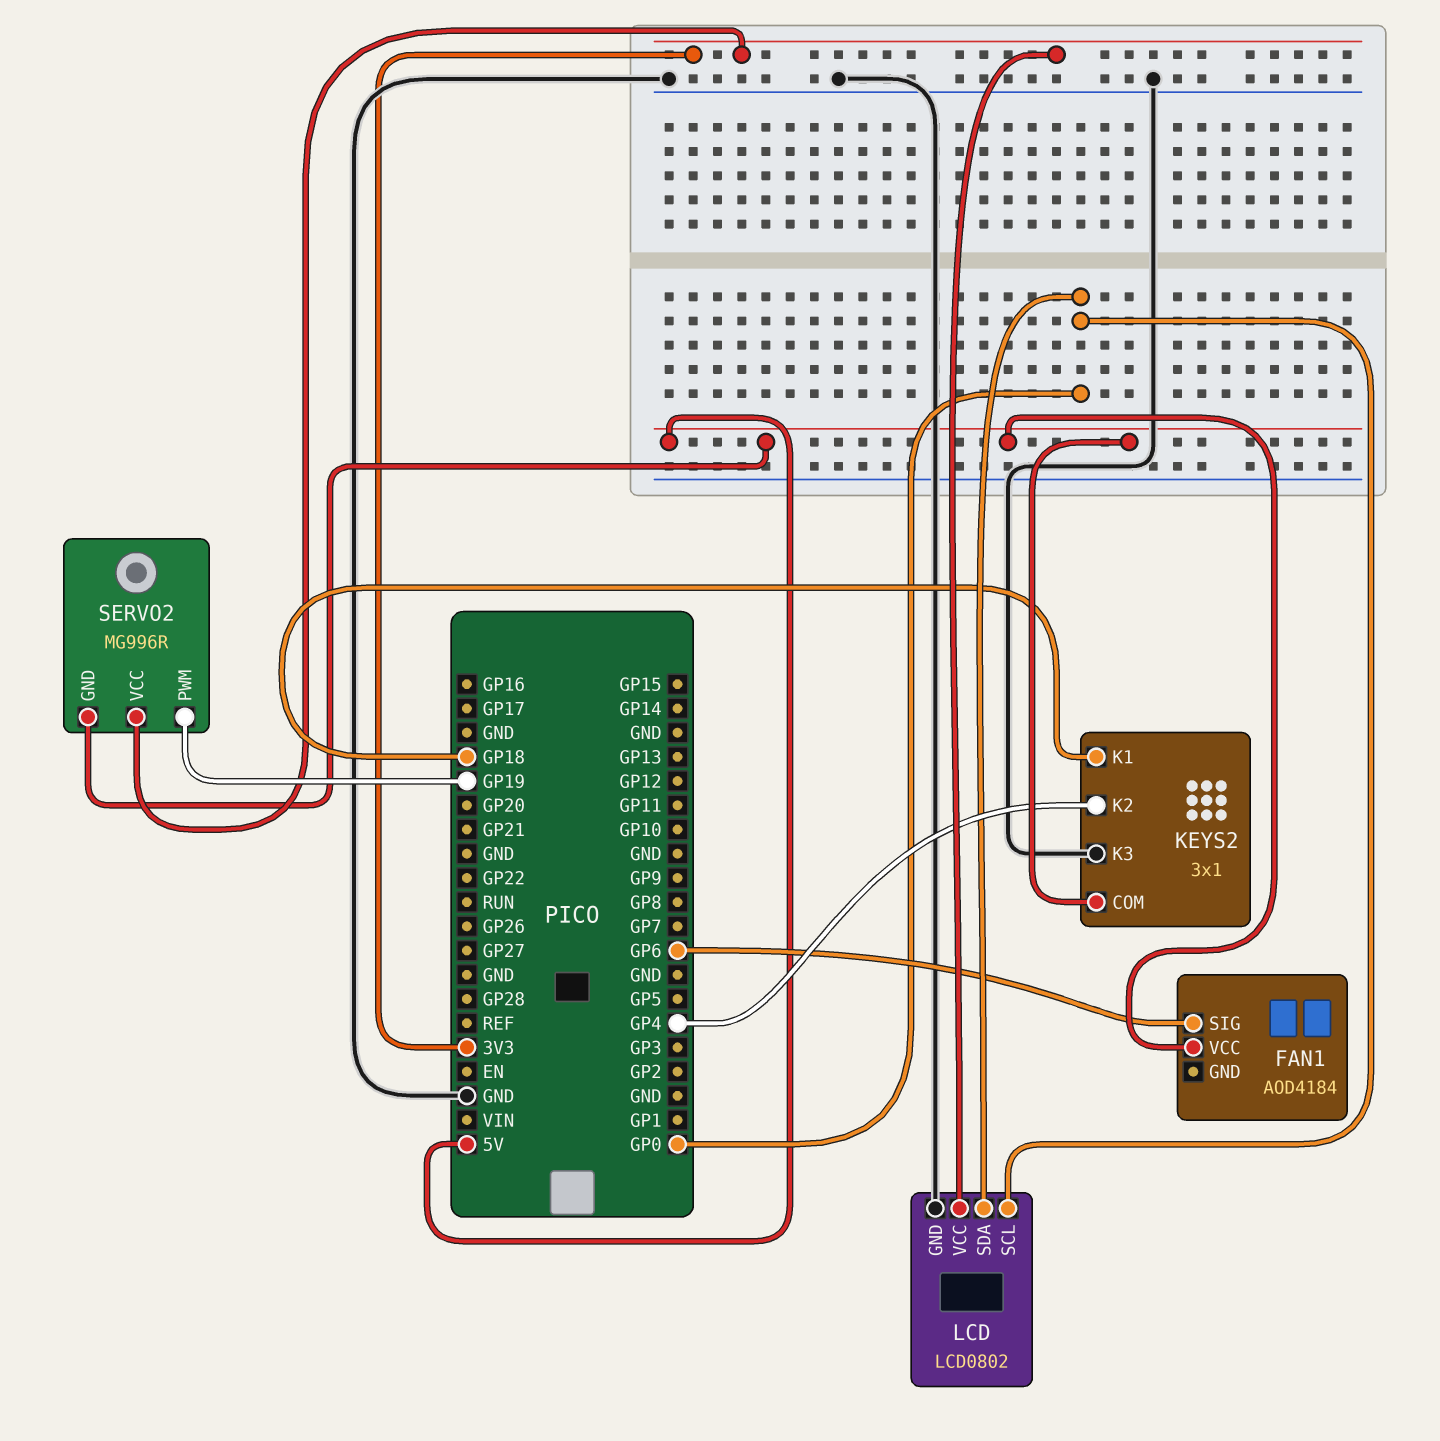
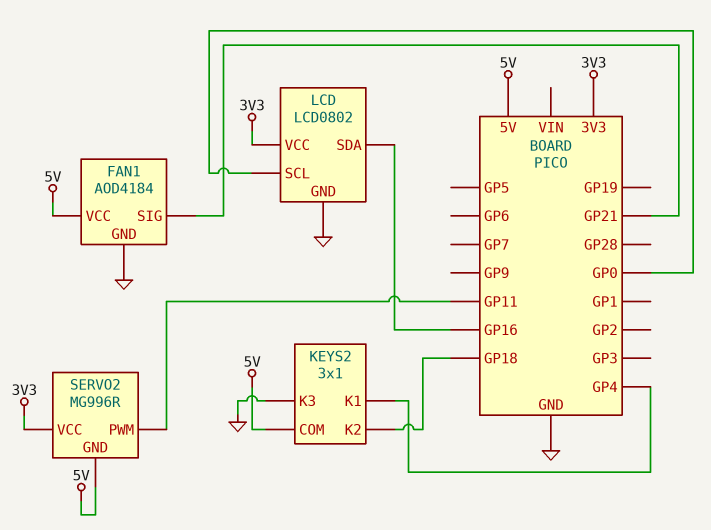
FAN1 pin GND: none -> GND
FAN1 pin SIG: GP6 -> GP21
KEYS2 pin K1: GP18 -> GP4
KEYS2 pin K2: GP4 -> GP18
LCD pin SDA: GP0 -> GP16
SERVO2 pin PWM: GP19 -> GP11

